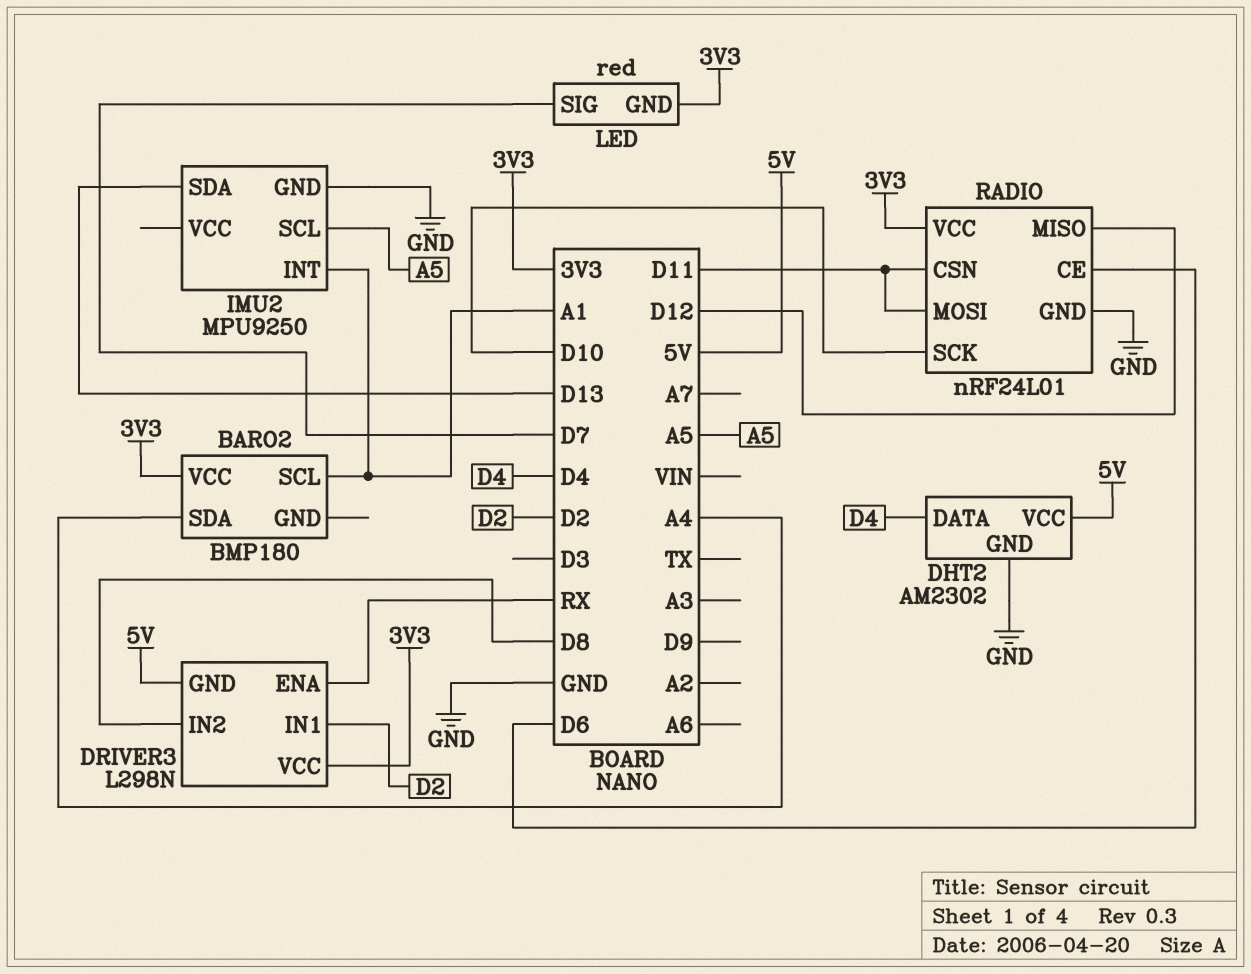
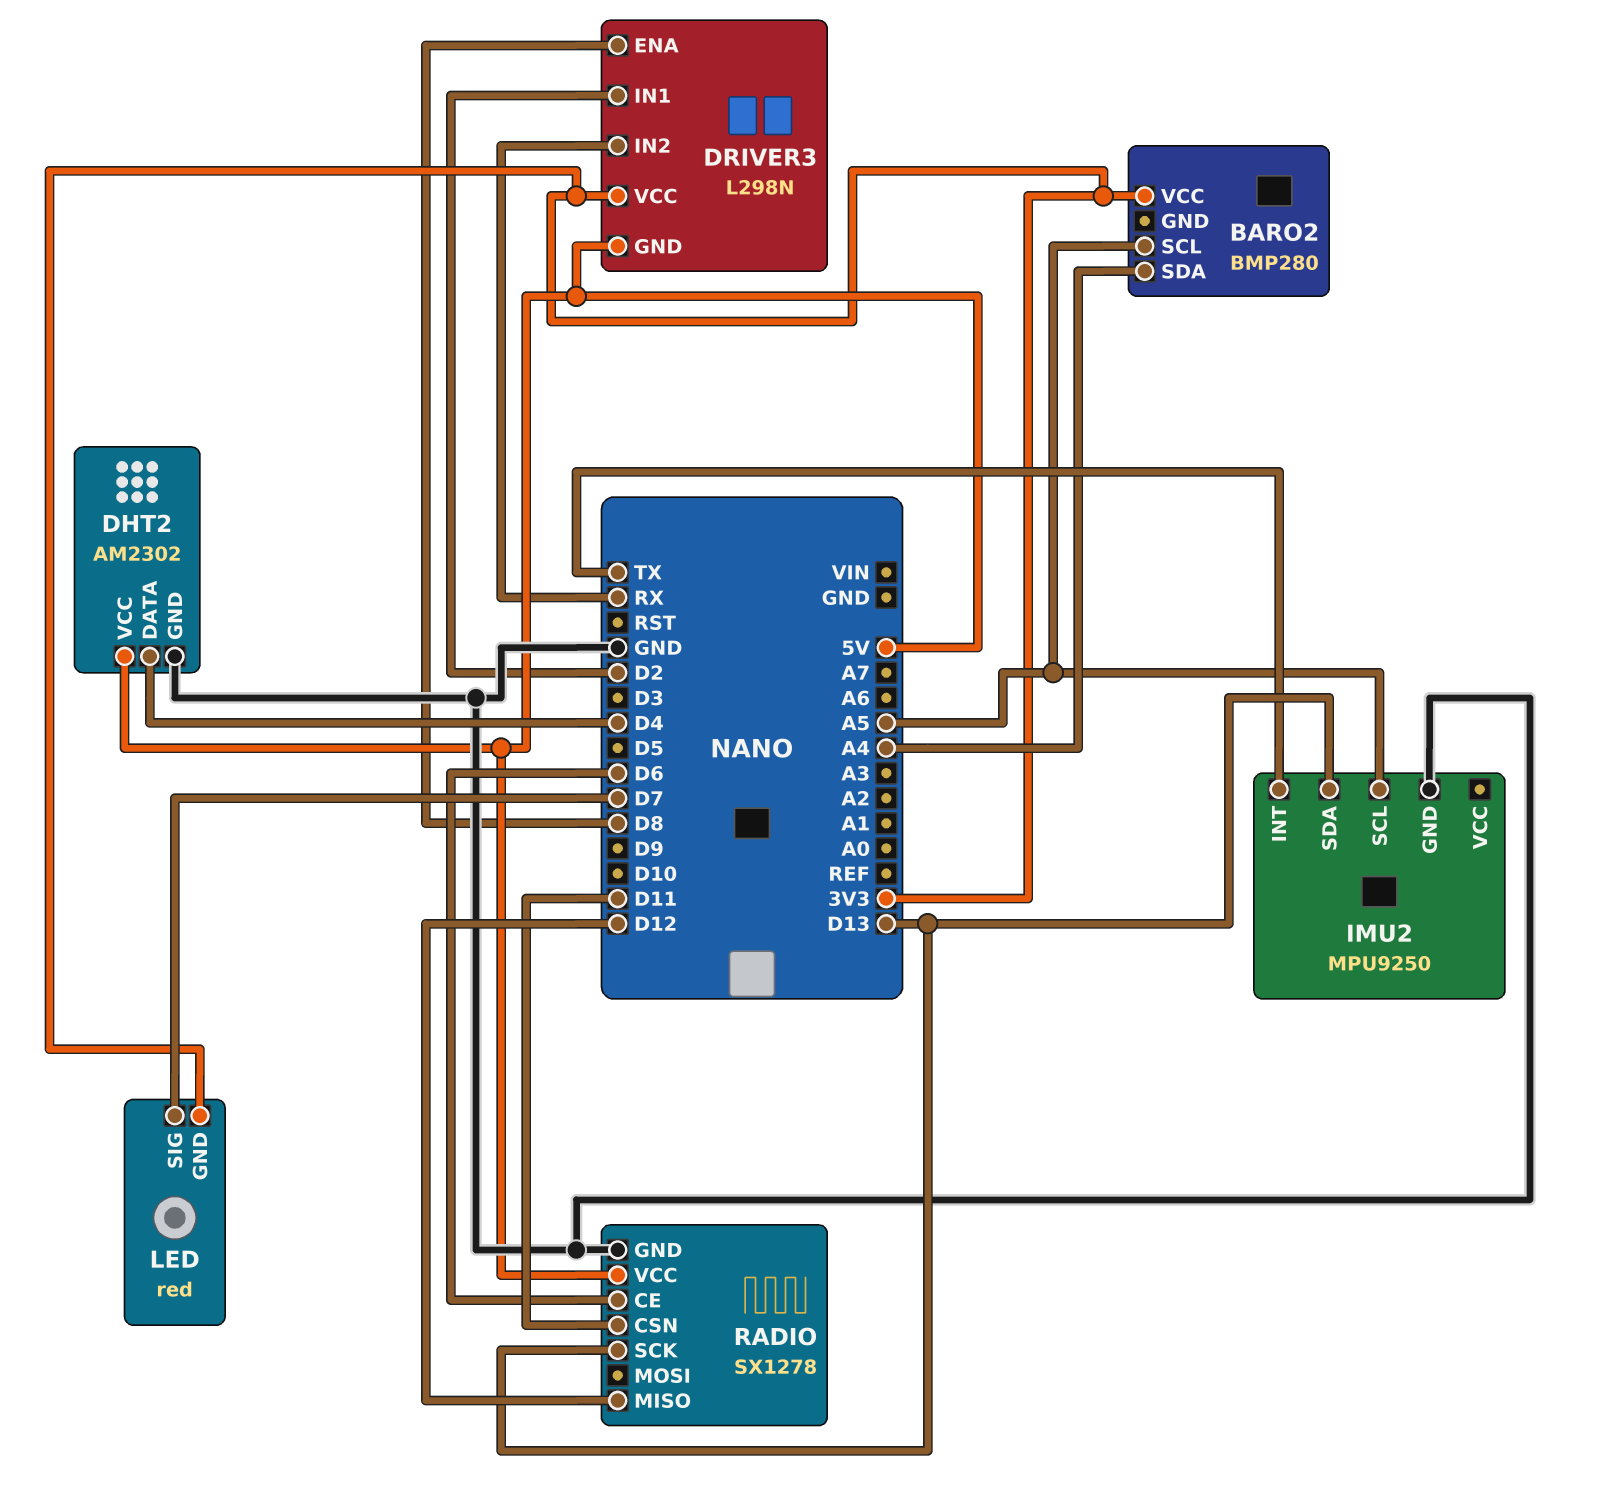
BARO2: BMP180 -> BMP280
BARO2 pin SCL: A1 -> A5
DRIVER3 pin ENA: RX -> D8
DRIVER3 pin IN2: D8 -> RX
IMU2 pin INT: A1 -> TX
RADIO: nRF24L01 -> SX1278
RADIO pin MOSI: D11 -> none
RADIO pin SCK: D10 -> D13
RADIO pin VCC: 3V3 -> 5V

